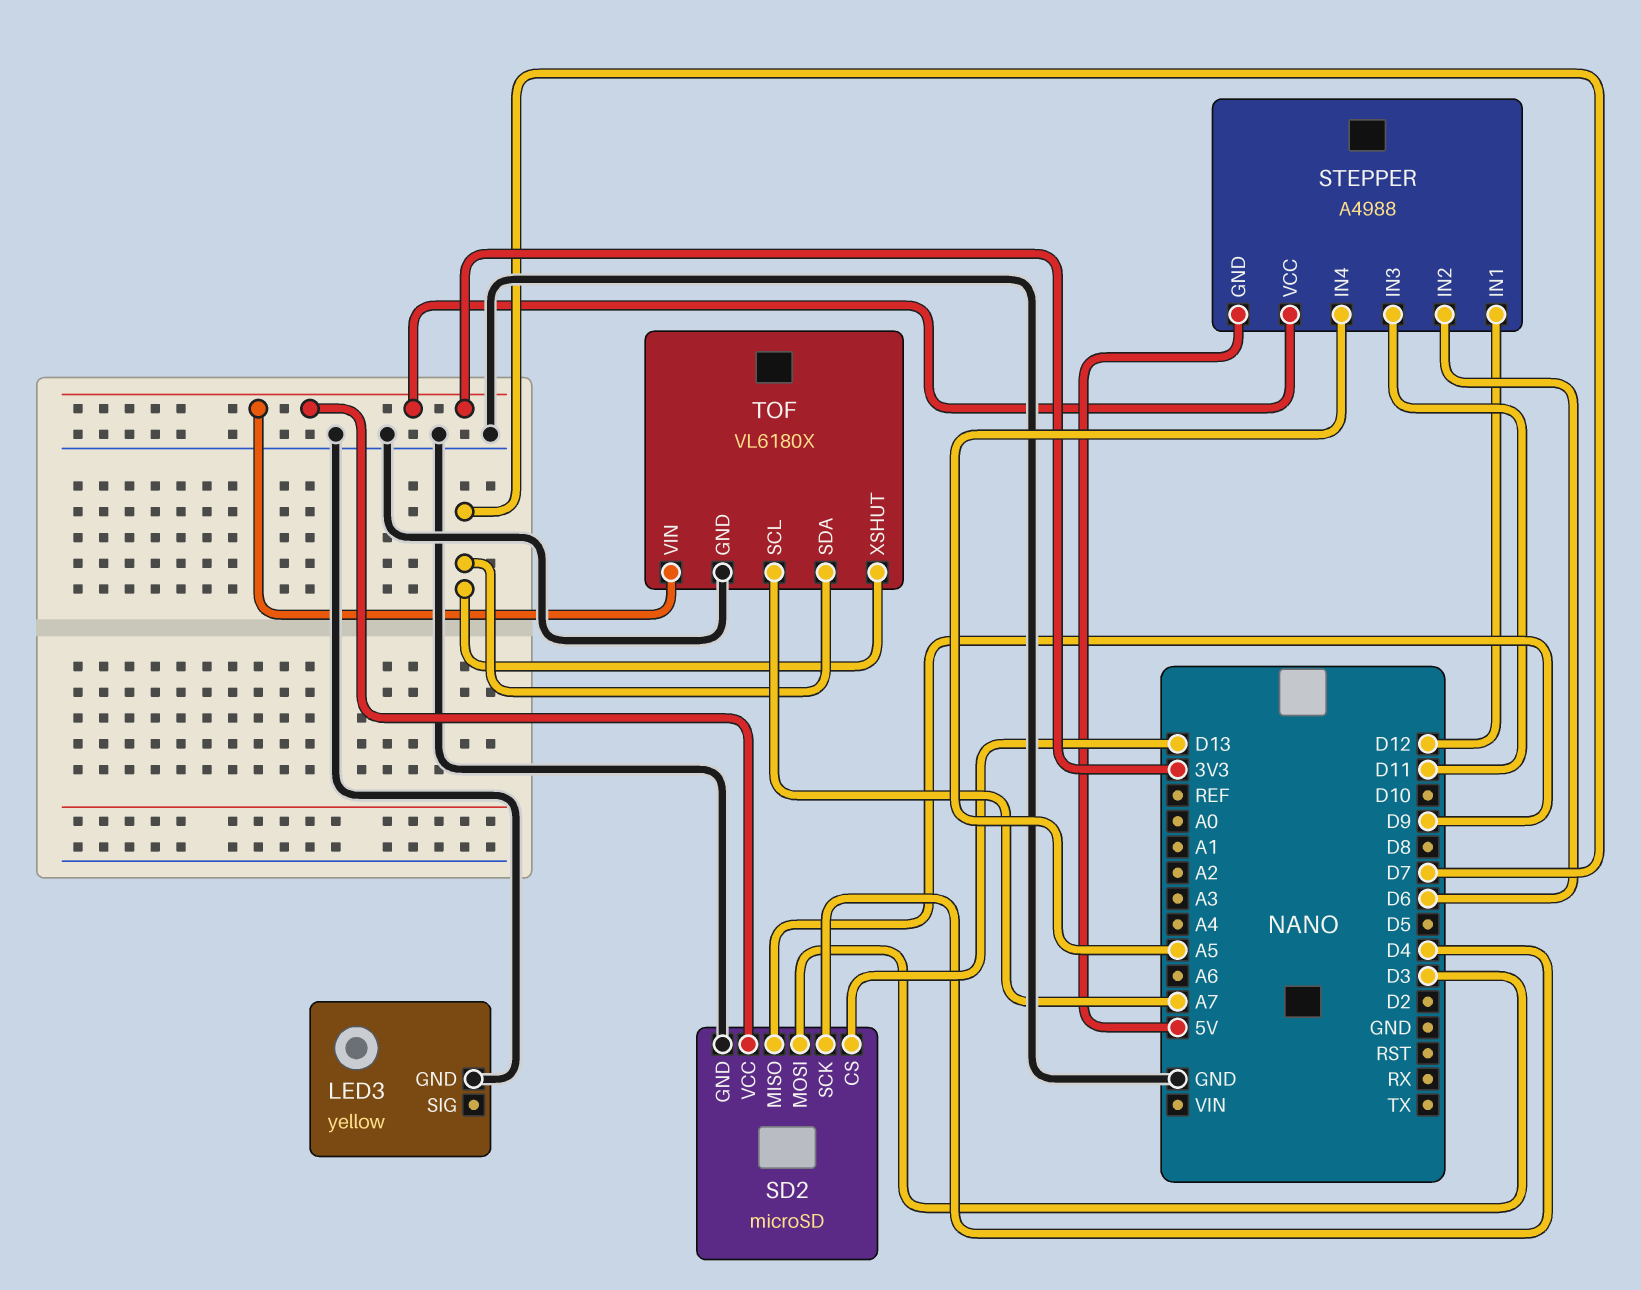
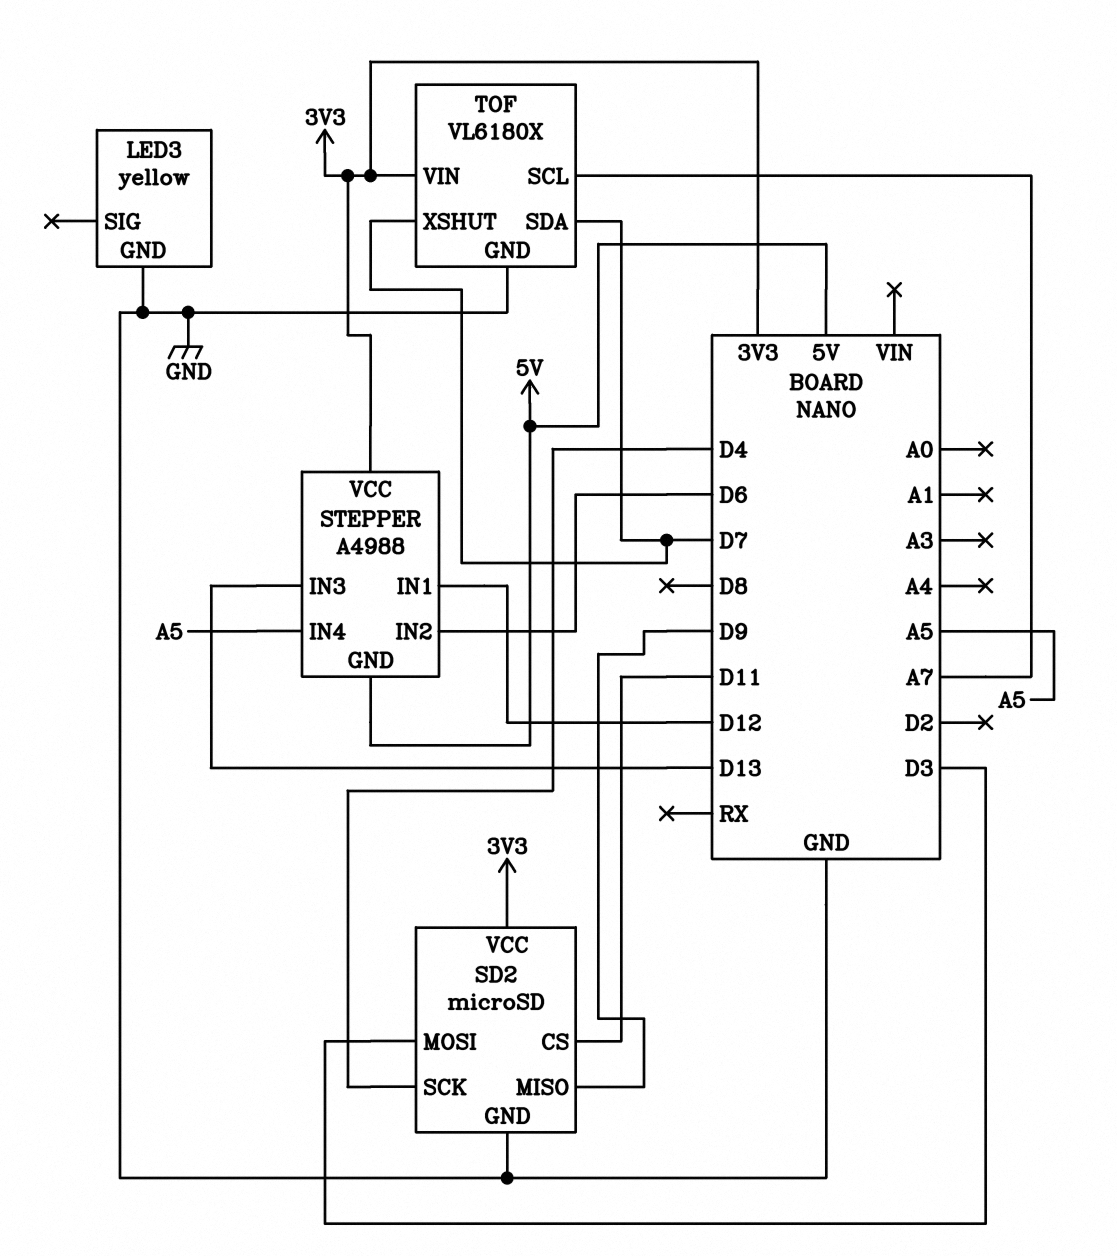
SD2 pin CS: D13 -> D11
STEPPER pin IN3: D11 -> D13

